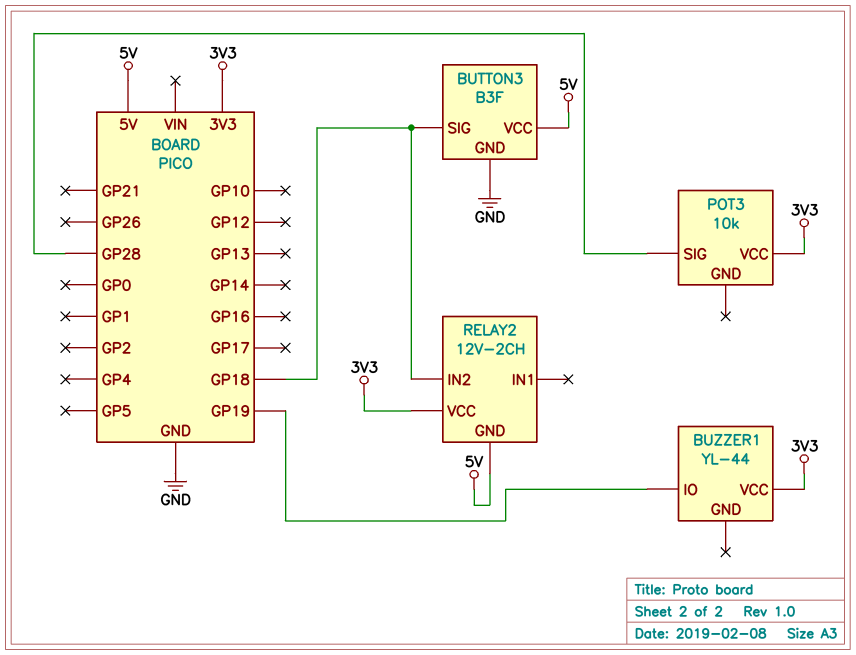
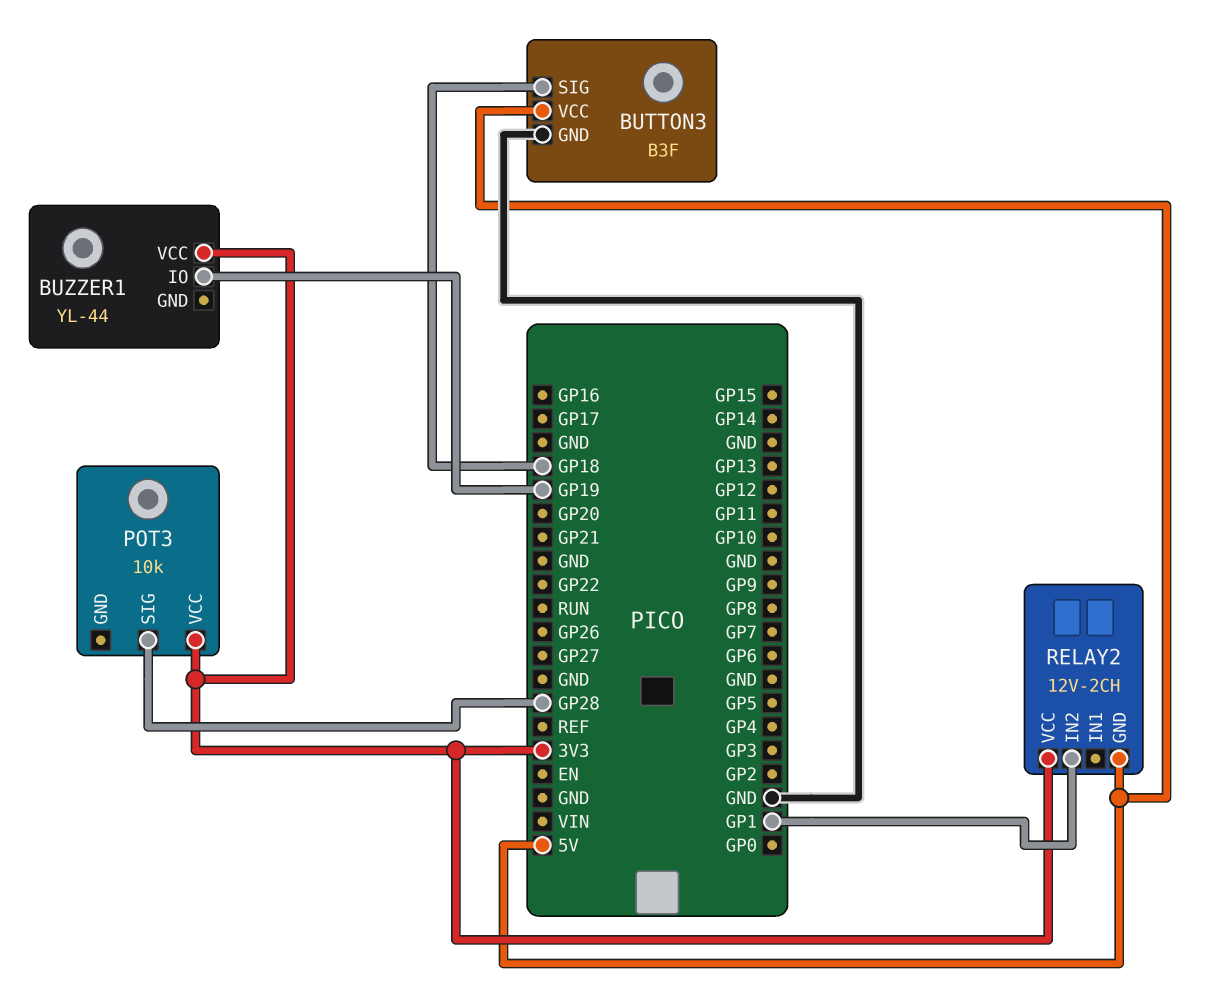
RELAY2 pin IN2: GP18 -> GP1

